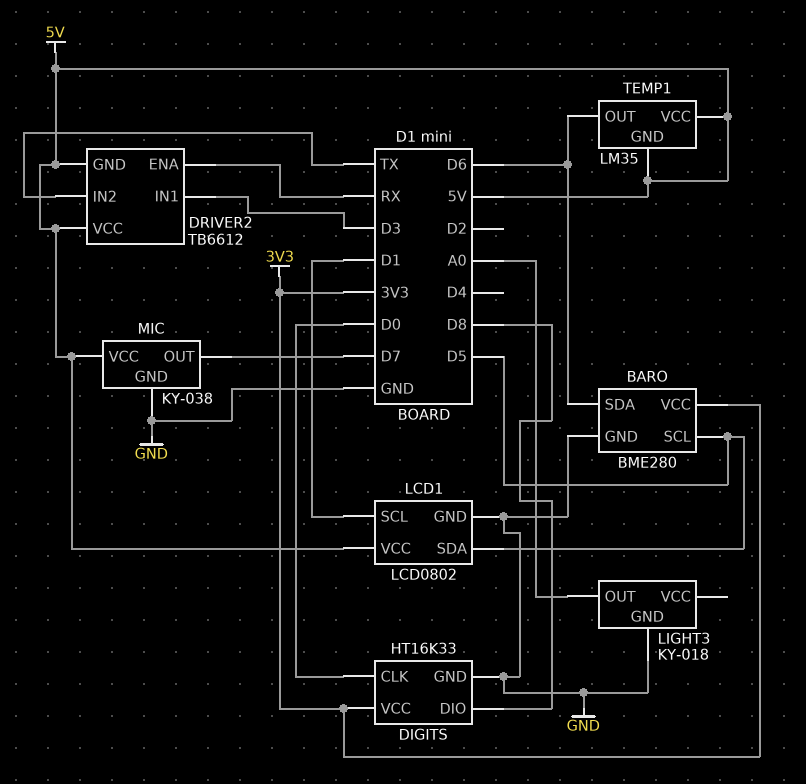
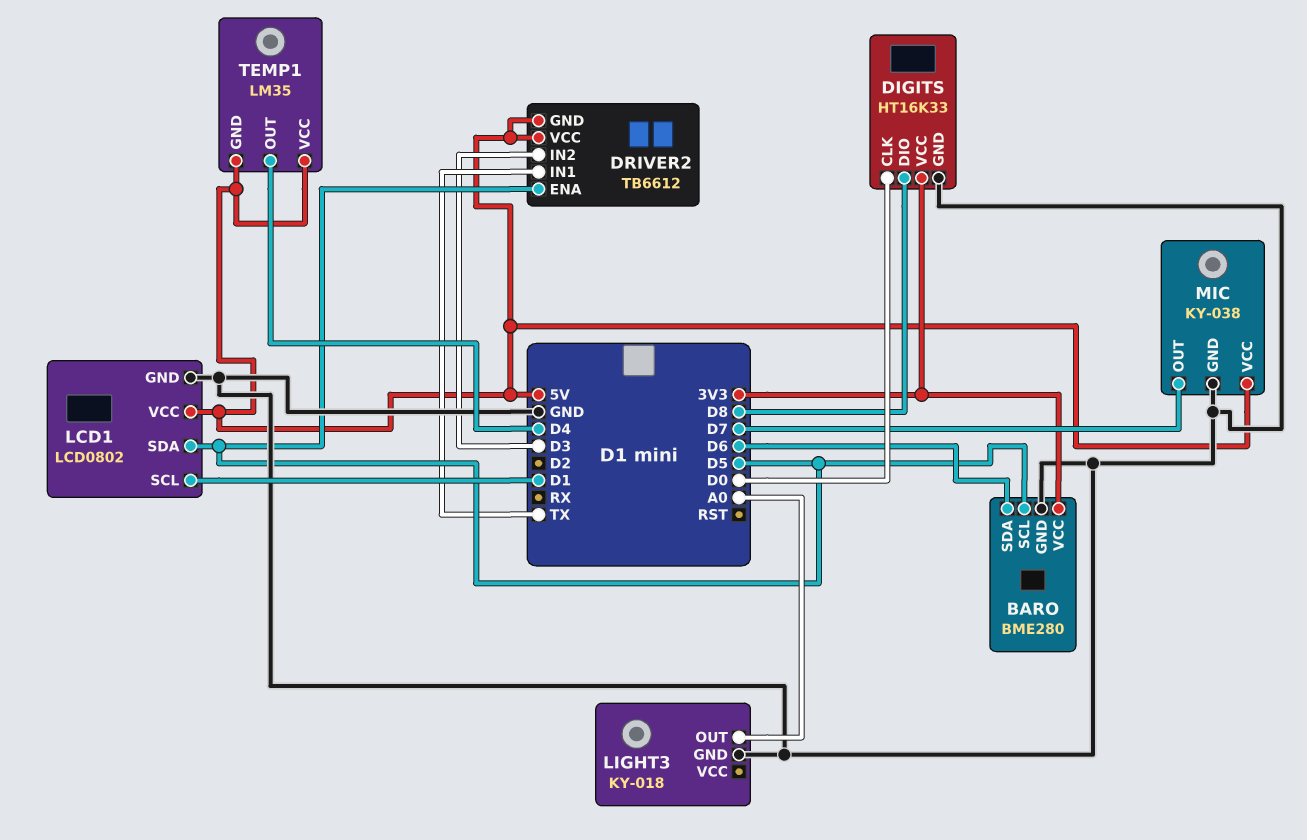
DRIVER2 pin ENA: RX -> D5
DRIVER2 pin IN1: D3 -> TX
DRIVER2 pin IN2: TX -> D3
TEMP1 pin OUT: D6 -> D4

